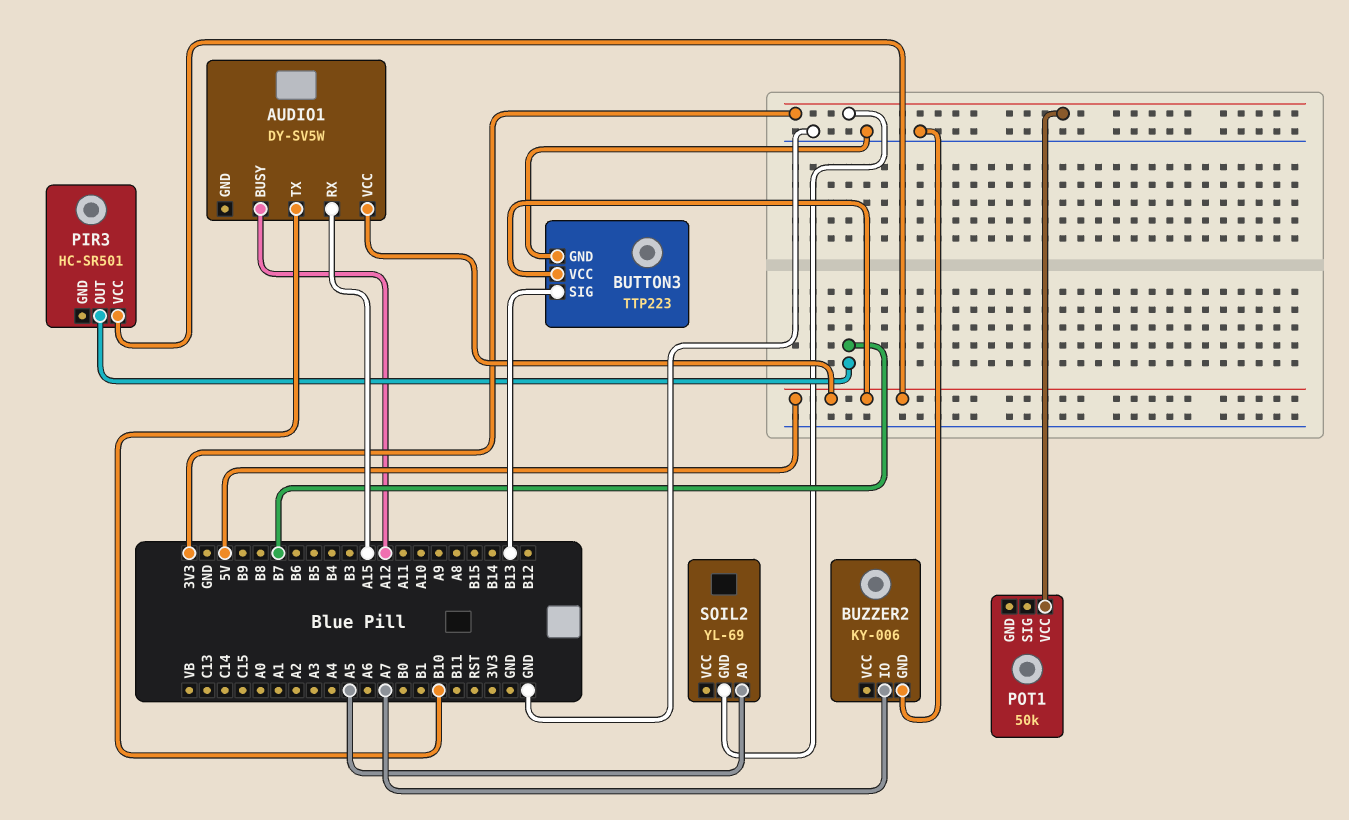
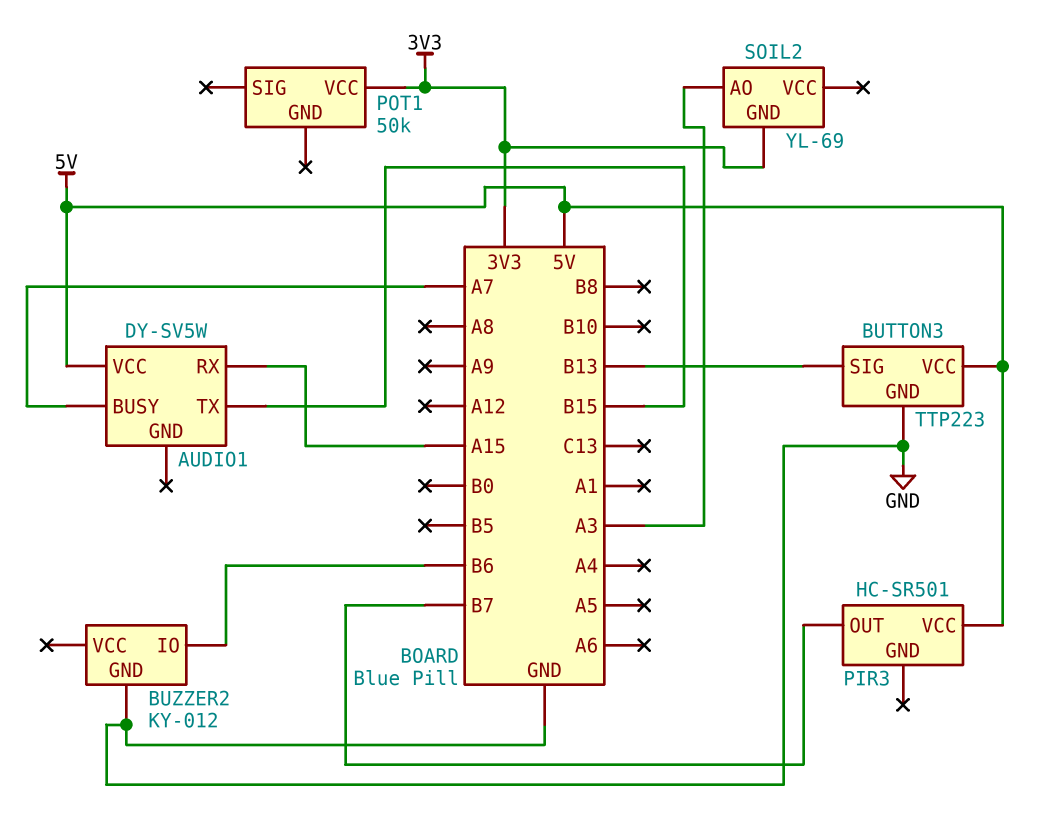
AUDIO1 pin BUSY: A12 -> A7
AUDIO1 pin TX: B10 -> B15
BUZZER2: KY-006 -> KY-012
BUZZER2 pin IO: A7 -> B6
SOIL2 pin AO: A5 -> A3

